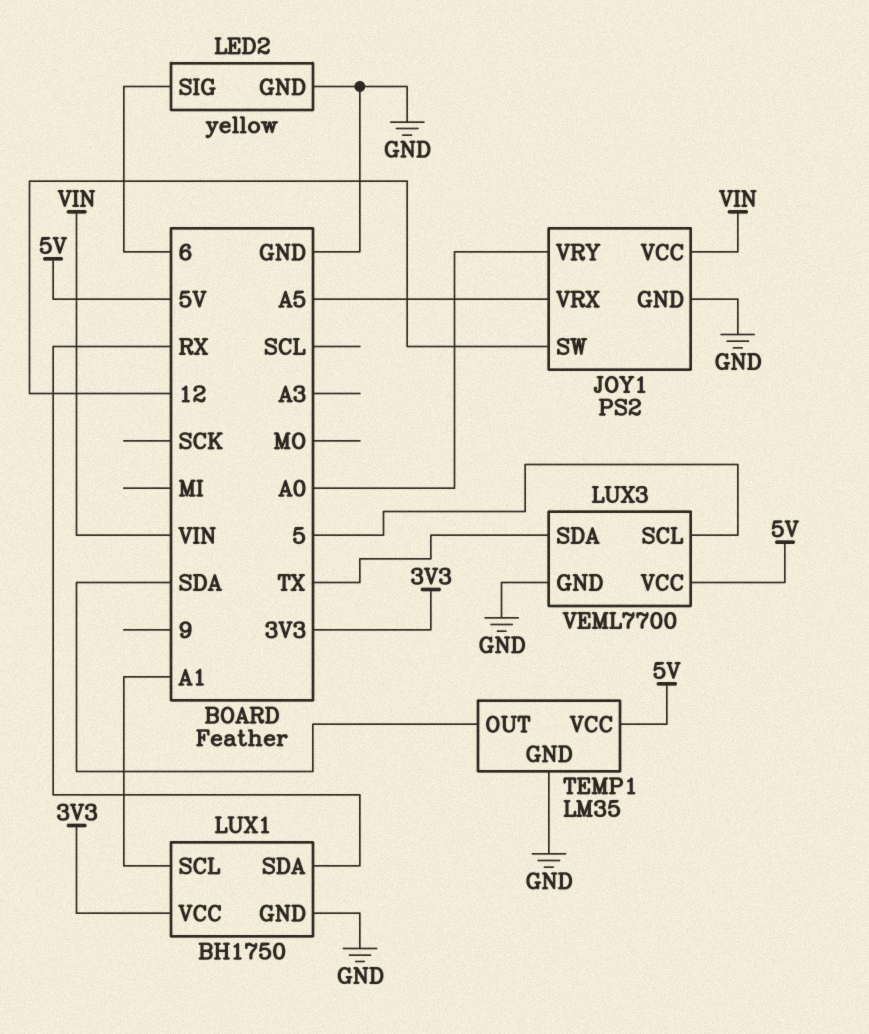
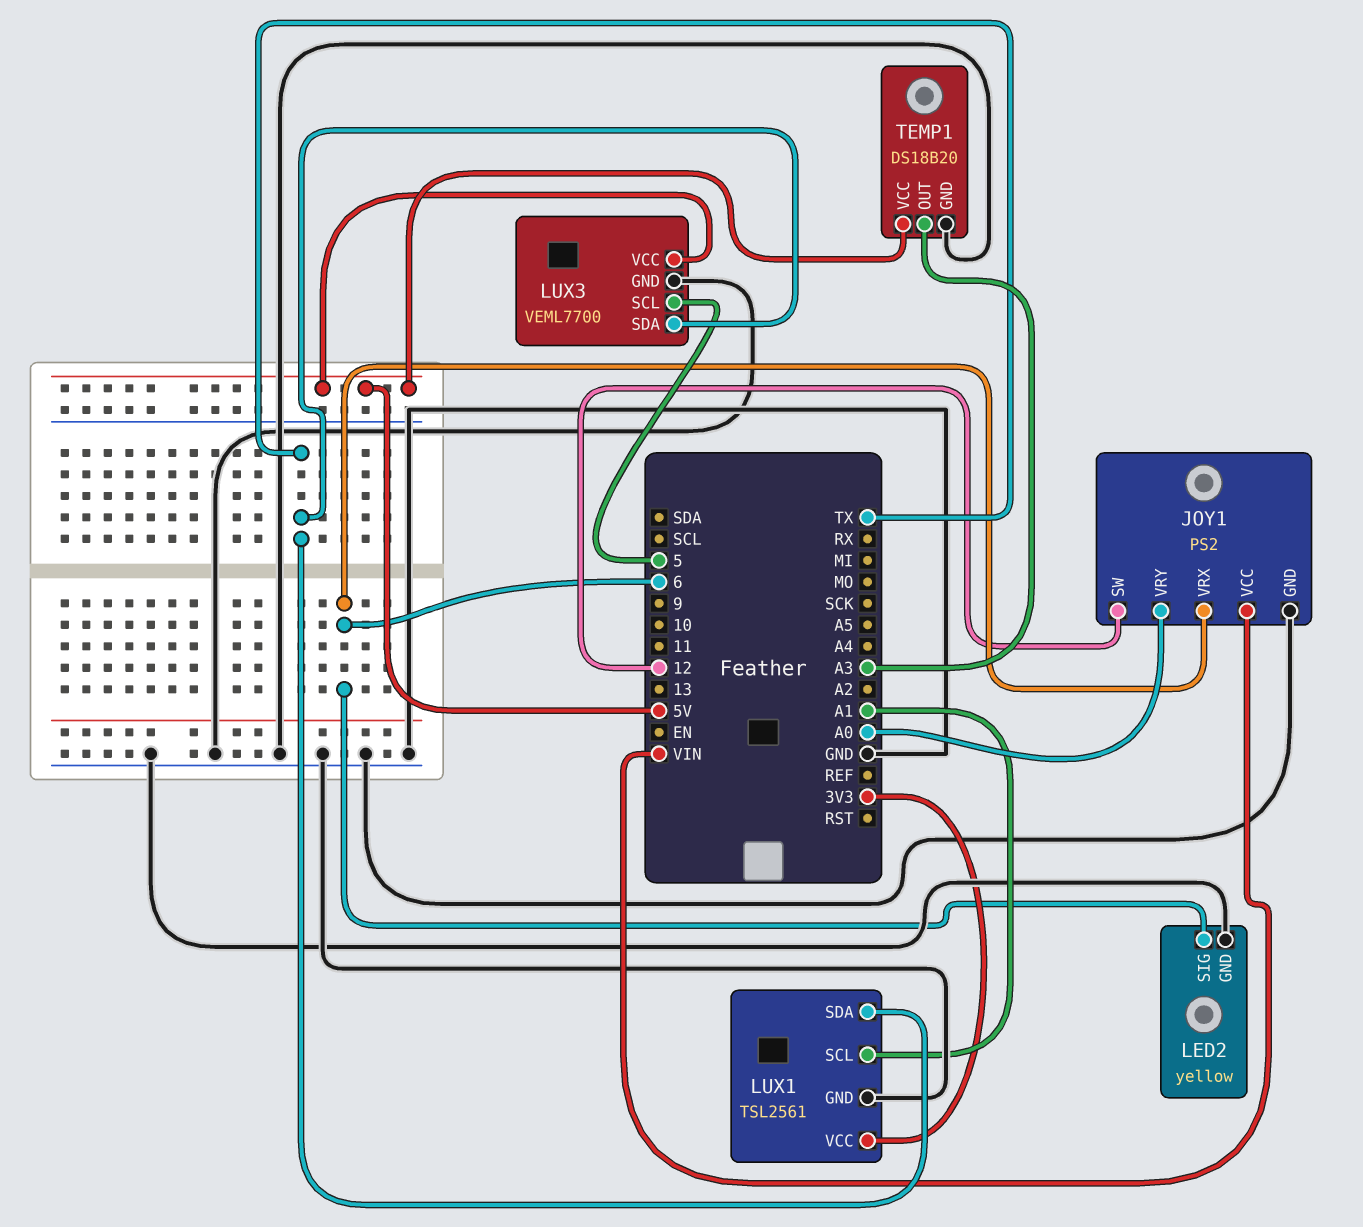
JOY1 pin VRX: A5 -> 6
LUX1: BH1750 -> TSL2561
LUX1 pin SDA: RX -> TX
TEMP1: LM35 -> DS18B20
TEMP1 pin OUT: SDA -> A3

